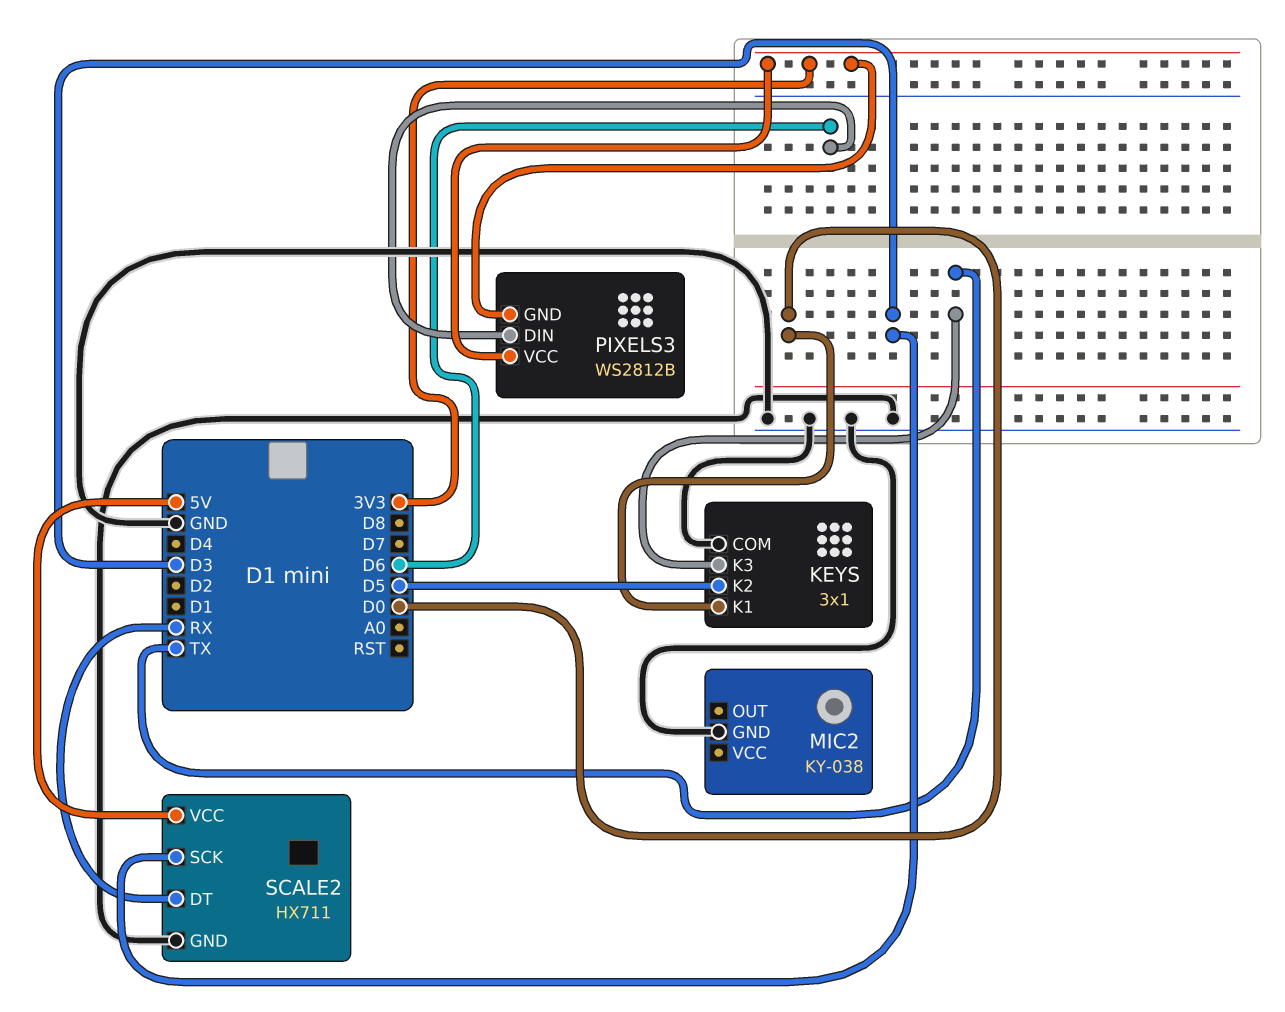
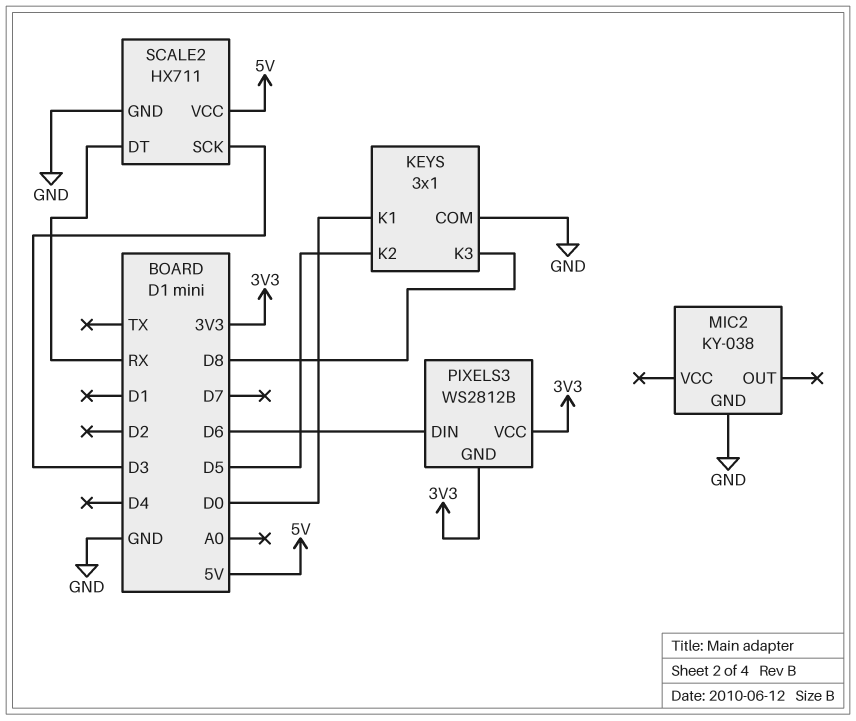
KEYS pin K3: TX -> D8

